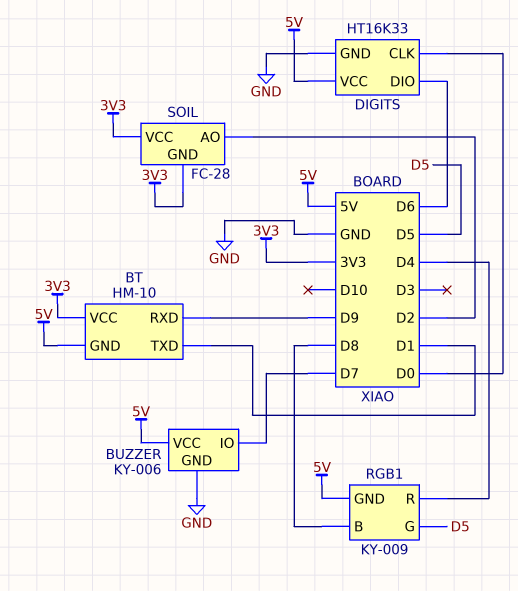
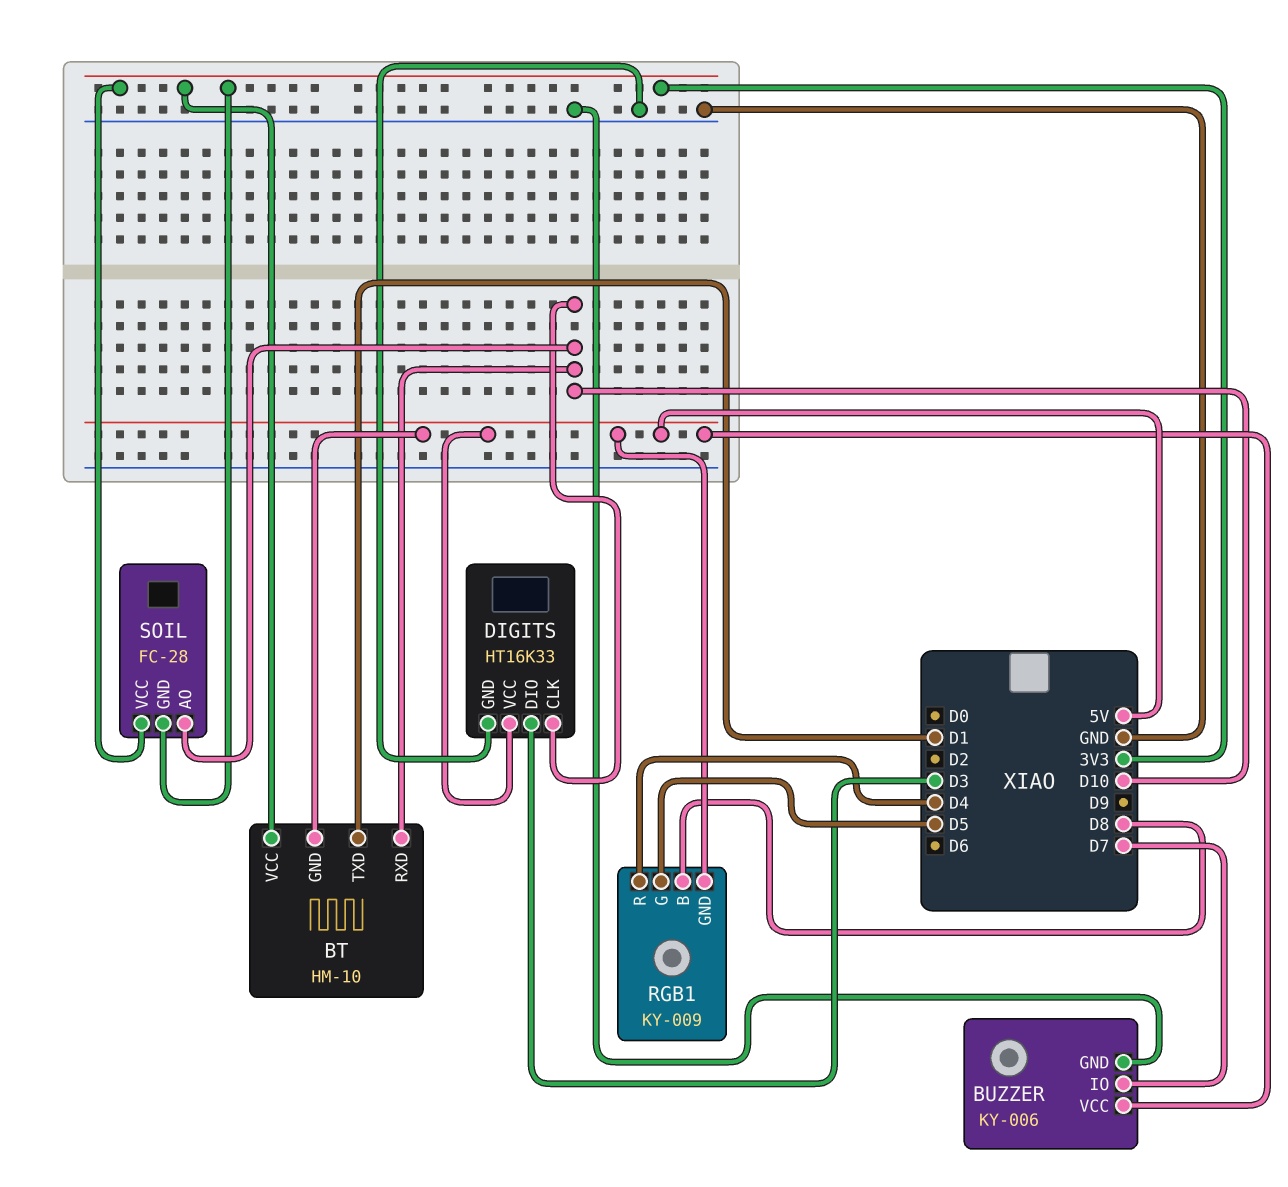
BT pin RXD: D9 -> D10
DIGITS pin CLK: D0 -> D10
DIGITS pin DIO: D6 -> D3
SOIL pin AO: D2 -> D10

